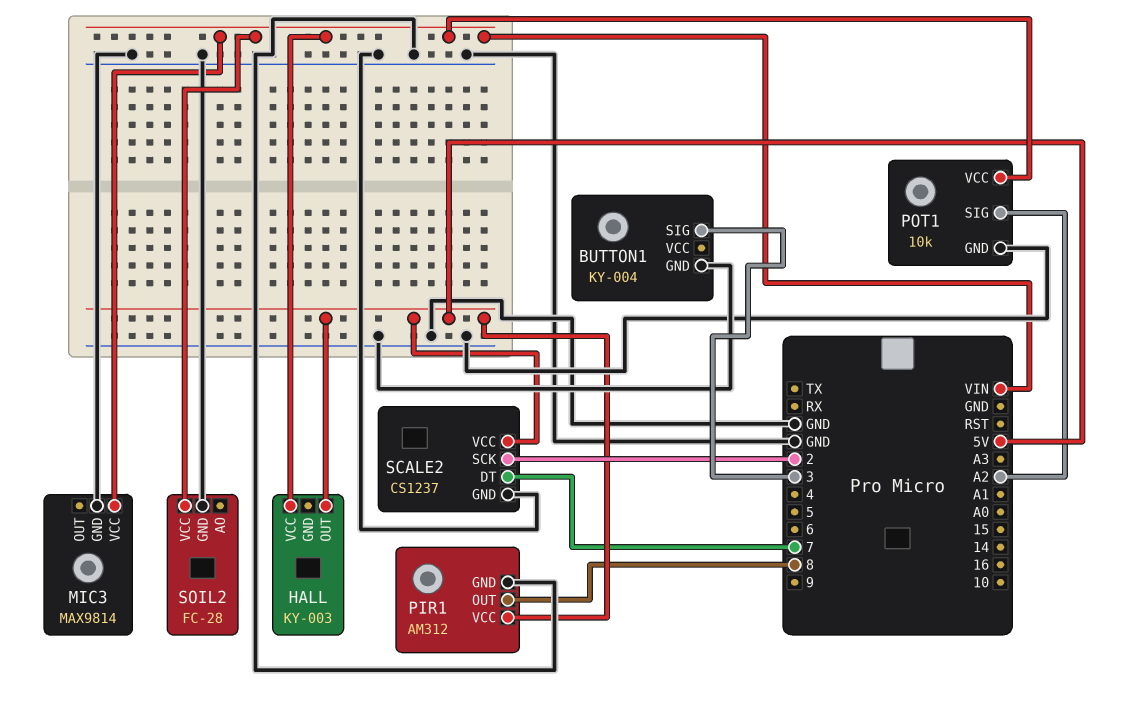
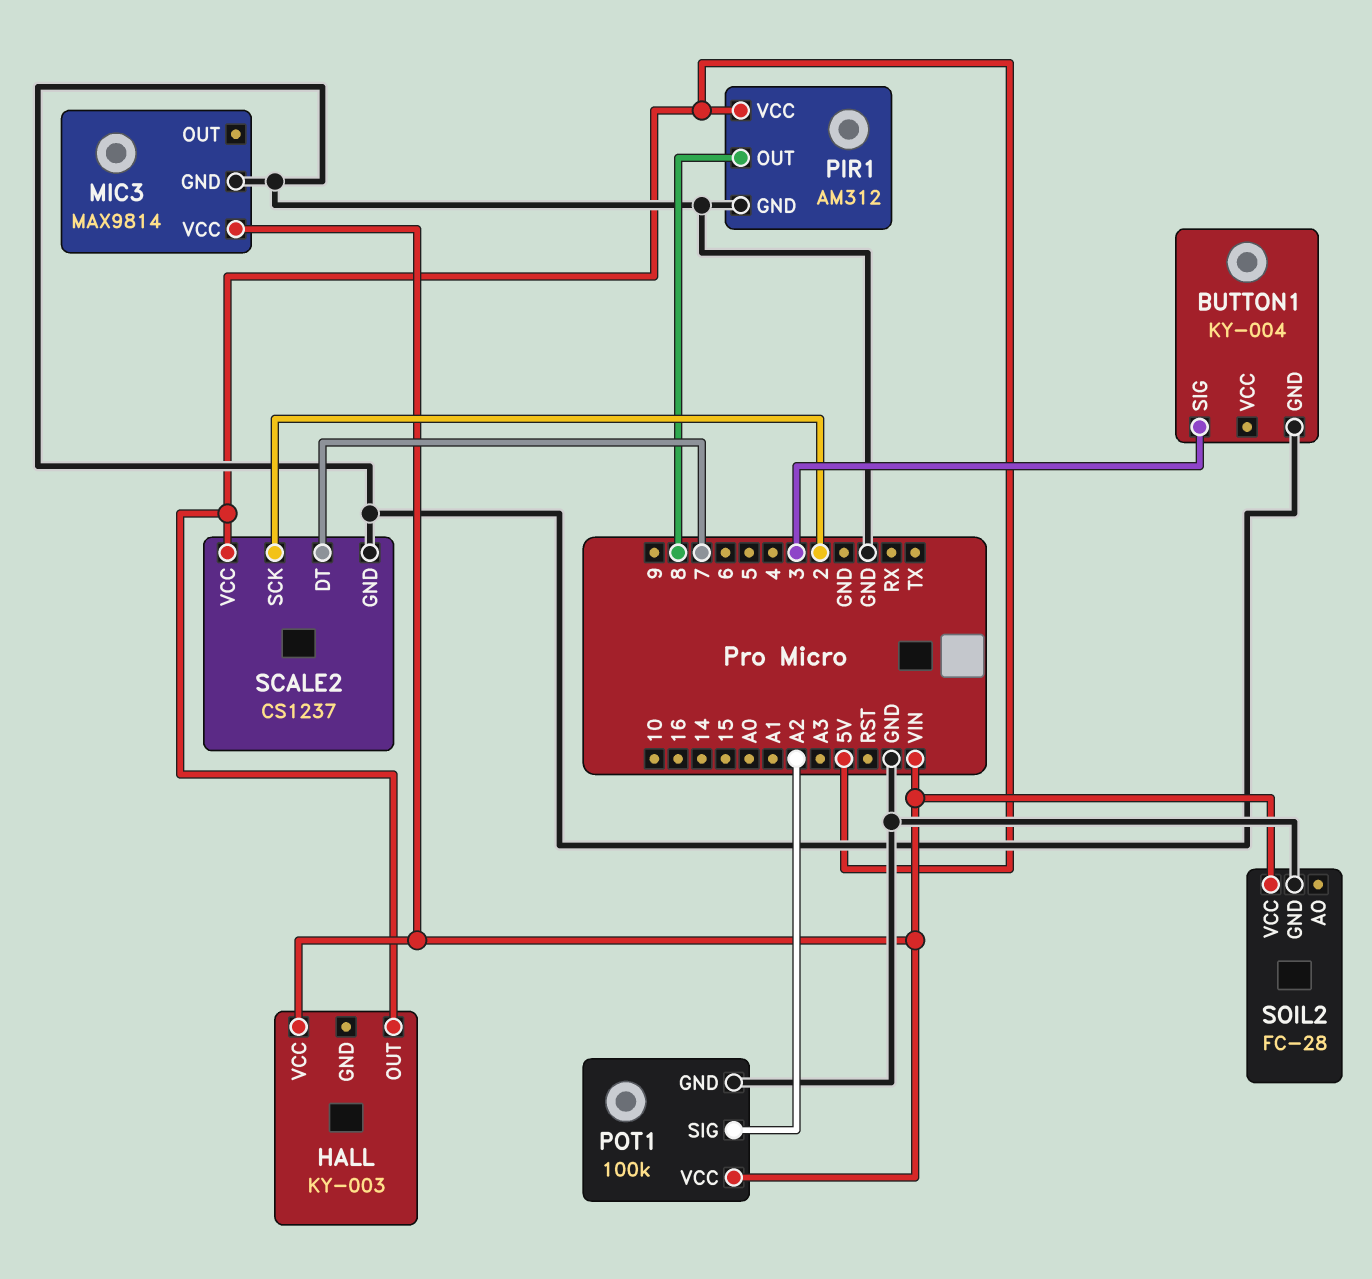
POT1: 10k -> 100k

